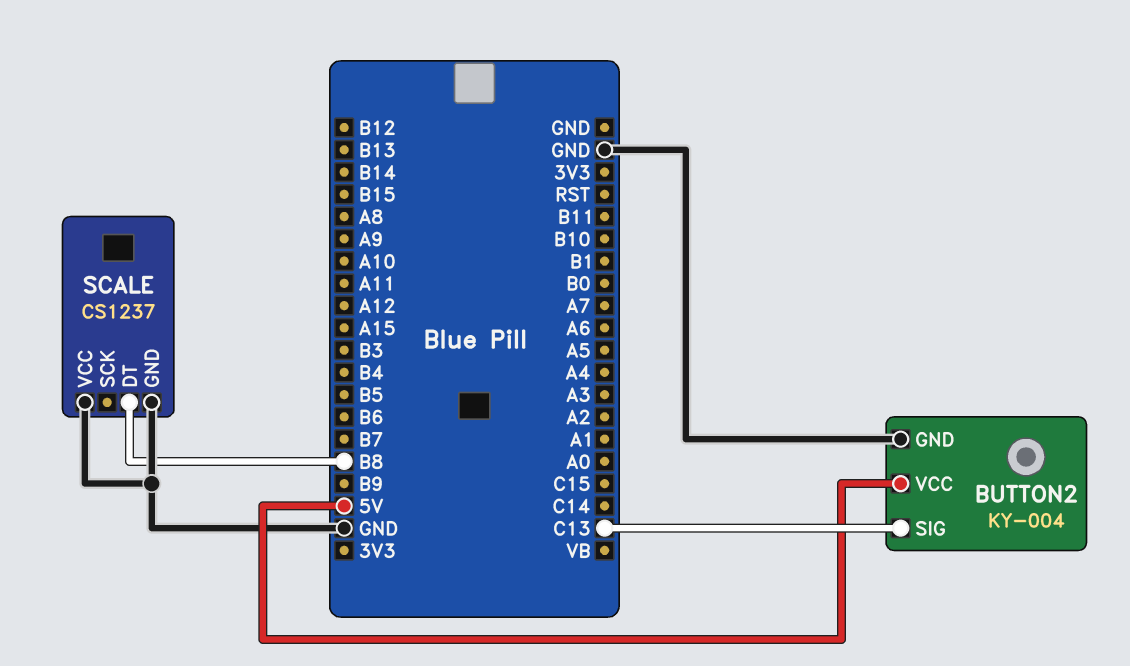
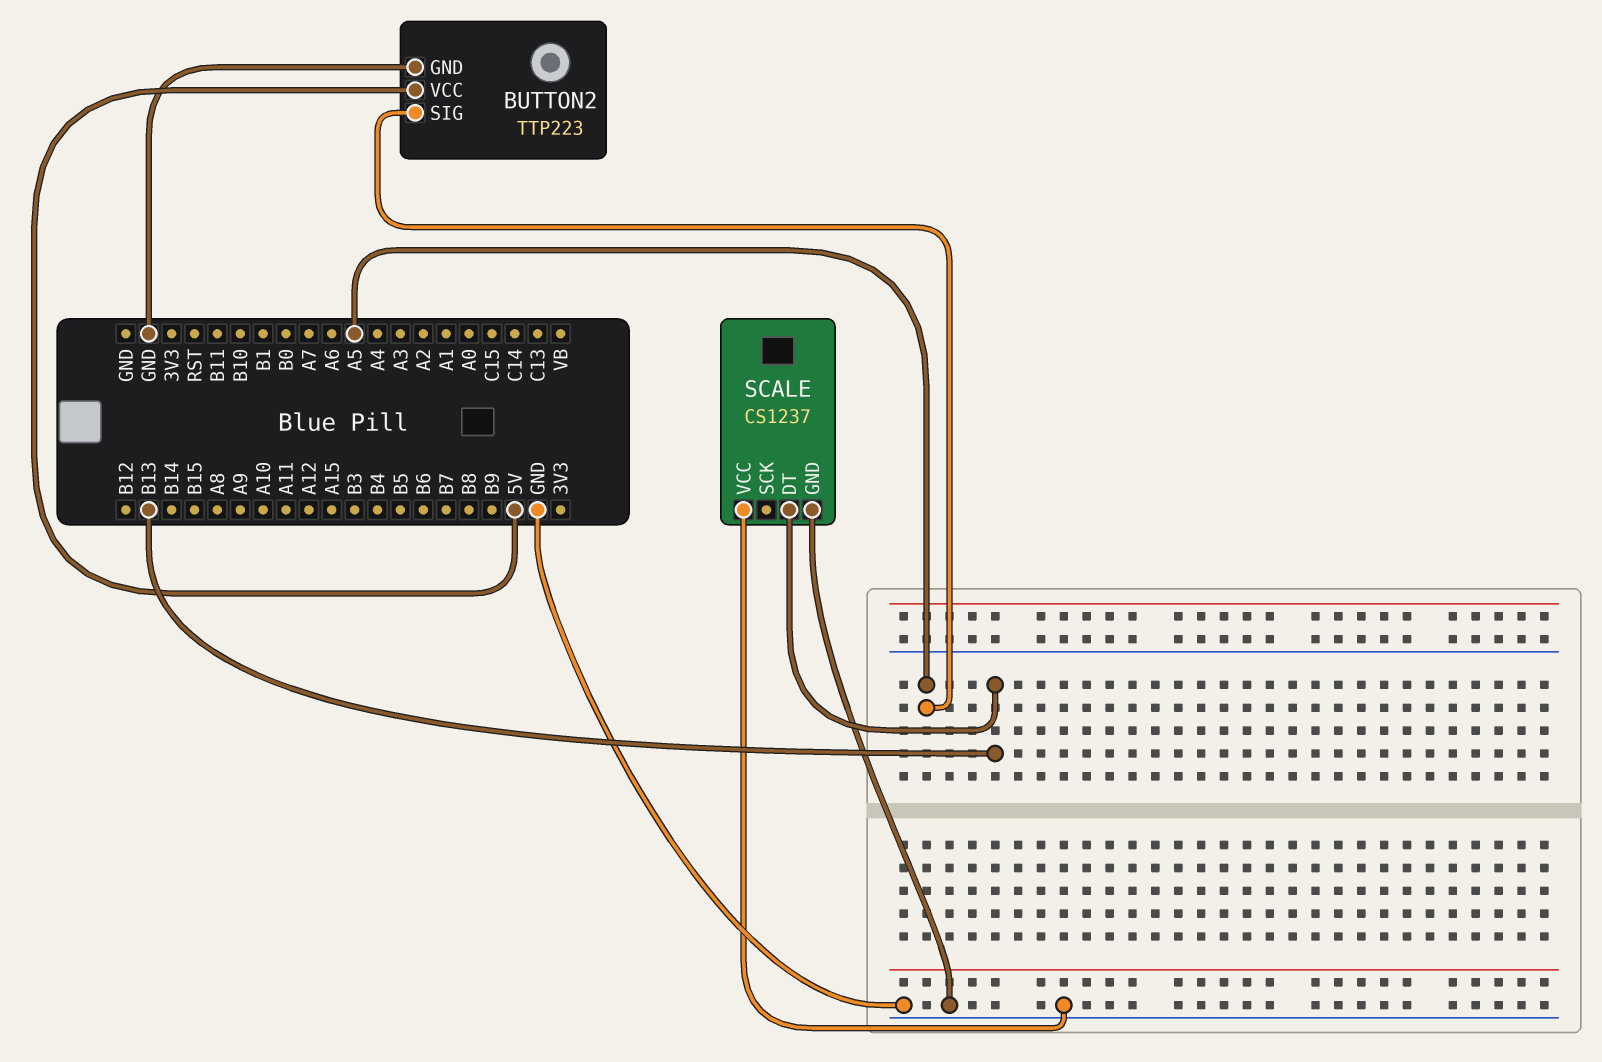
BUTTON2: KY-004 -> TTP223
BUTTON2 pin SIG: C13 -> A5
SCALE pin DT: B8 -> B13

